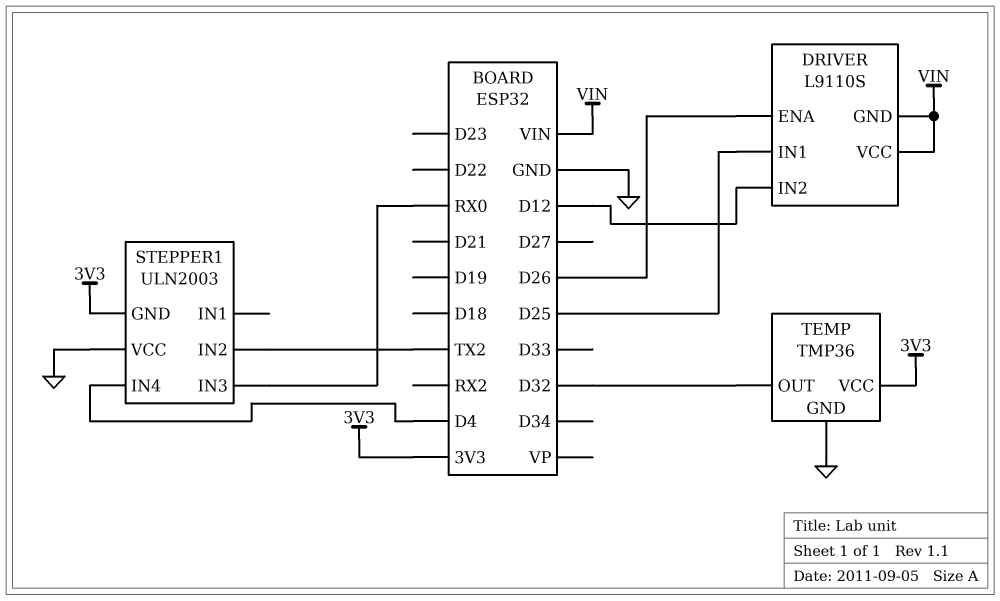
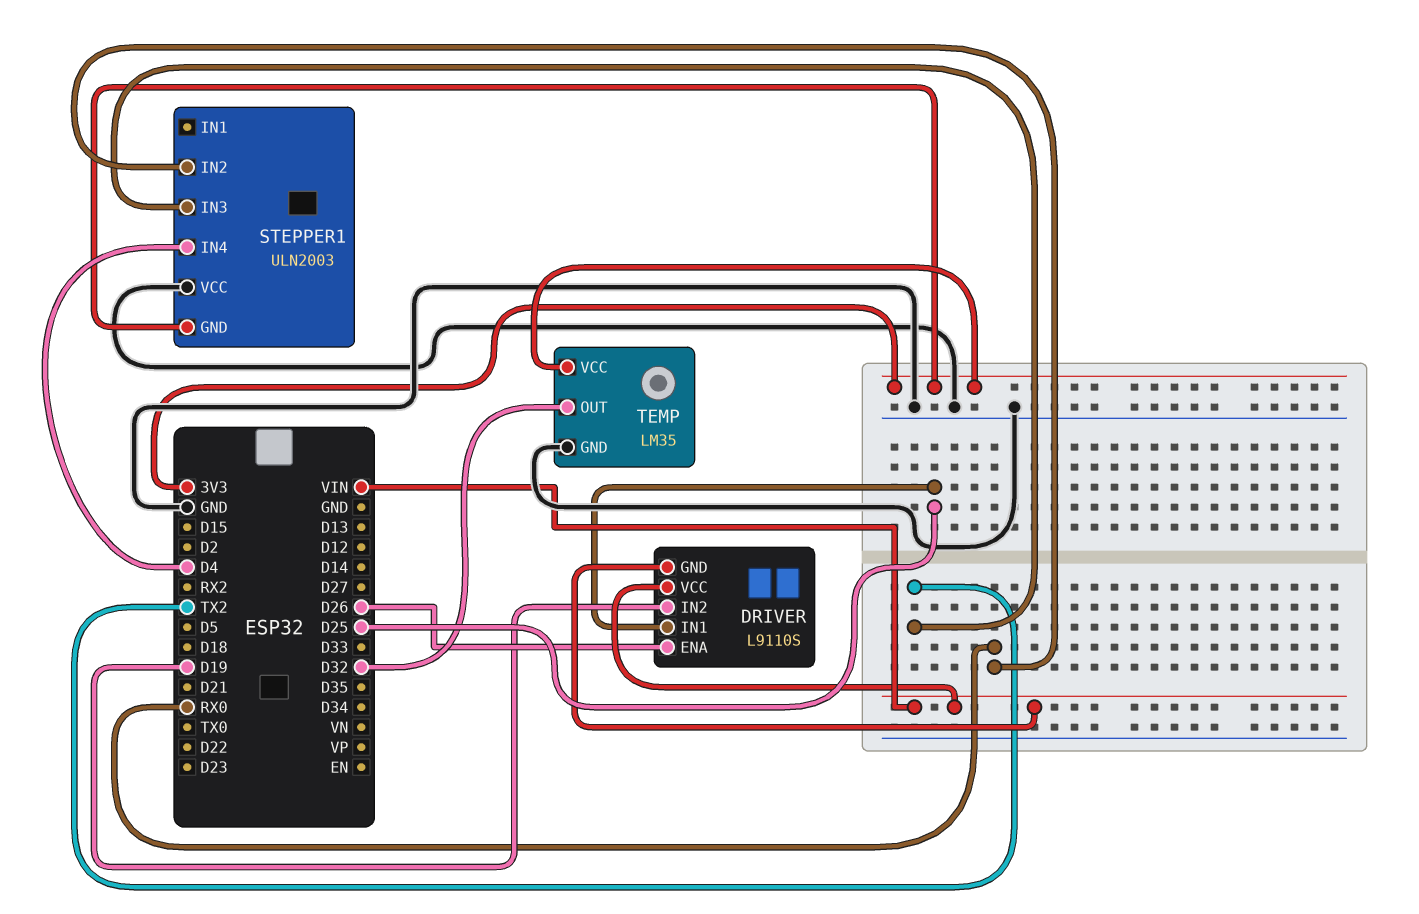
DRIVER pin IN2: D12 -> D19
STEPPER1 pin IN2: TX2 -> RX0
STEPPER1 pin IN3: RX0 -> TX2
TEMP: TMP36 -> LM35

